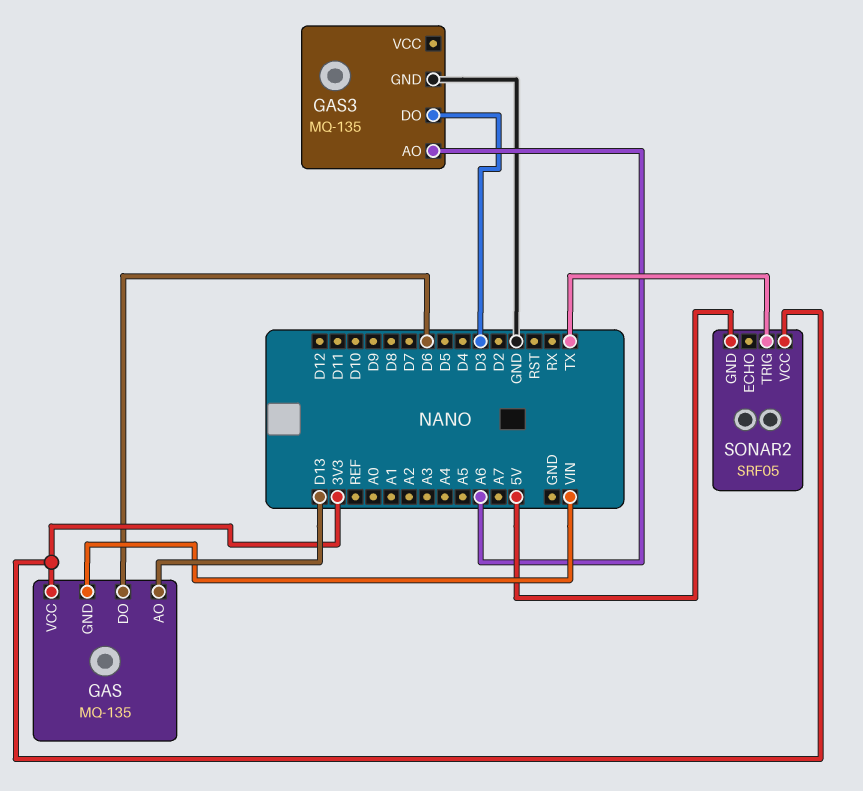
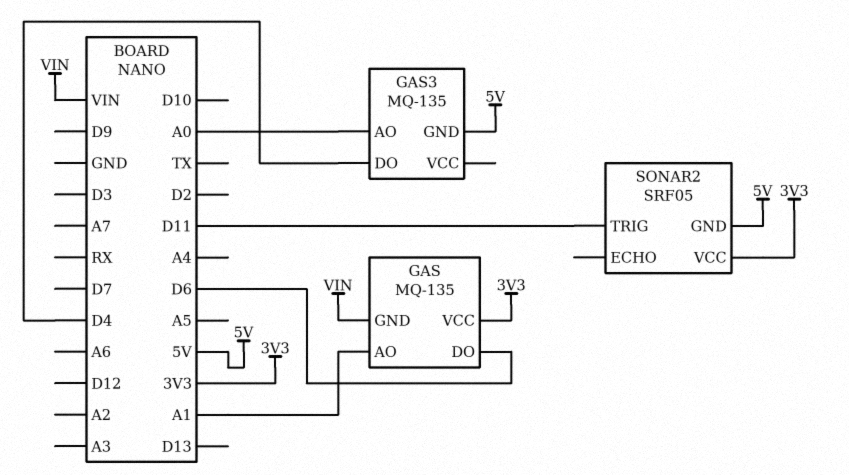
GAS pin AO: D13 -> A1
GAS3 pin AO: A6 -> A0
GAS3 pin DO: D3 -> D4
GAS3 pin GND: GND -> 5V
SONAR2 pin TRIG: TX -> D11

